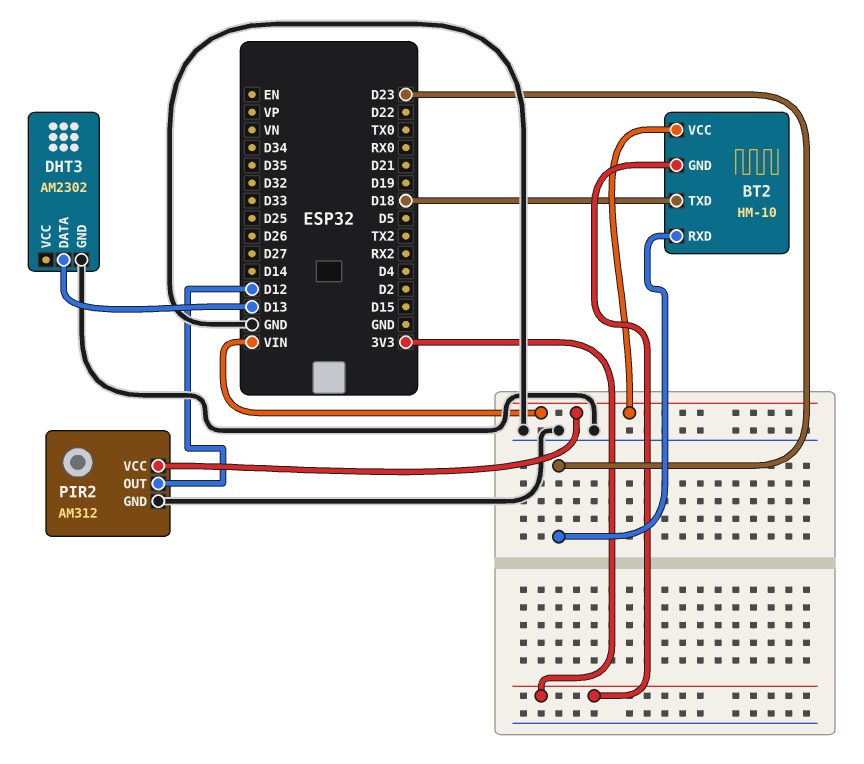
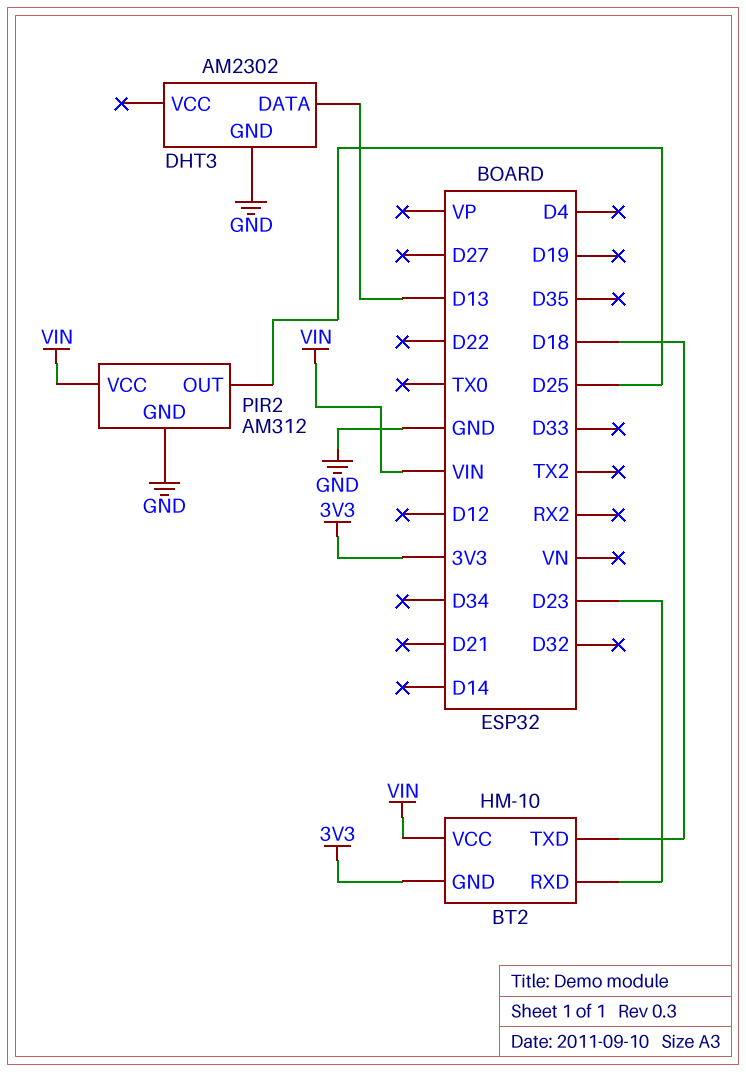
PIR2 pin OUT: D12 -> D25

